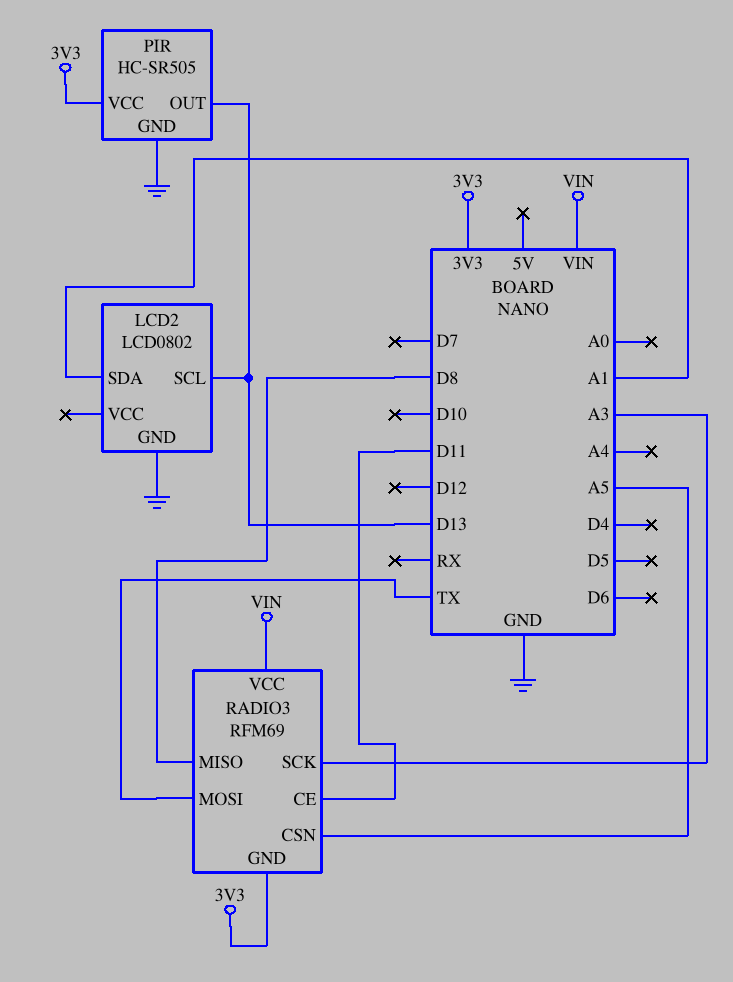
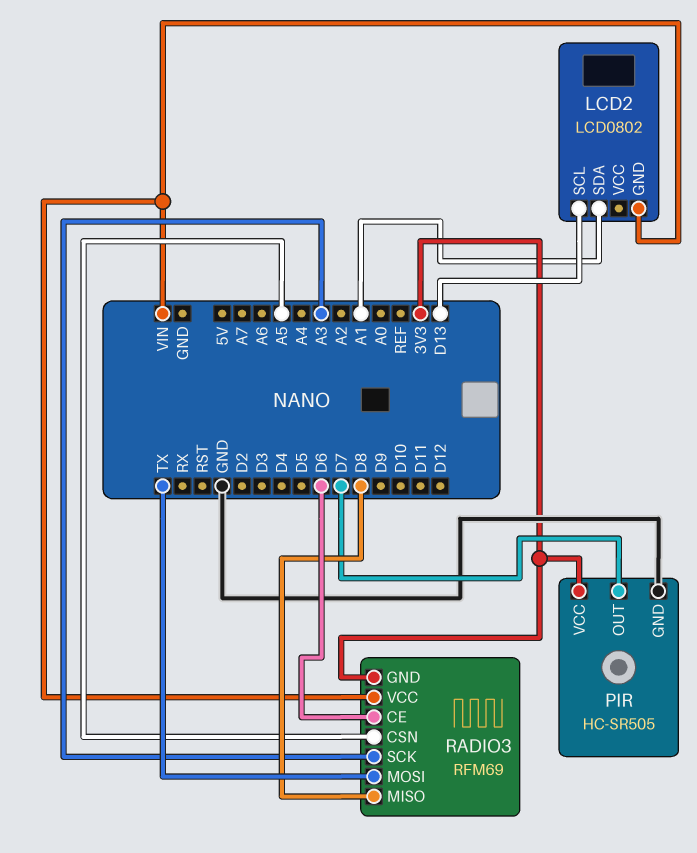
LCD2 pin GND: GND -> VIN
PIR pin OUT: D13 -> D7
RADIO3 pin CE: D11 -> D6

